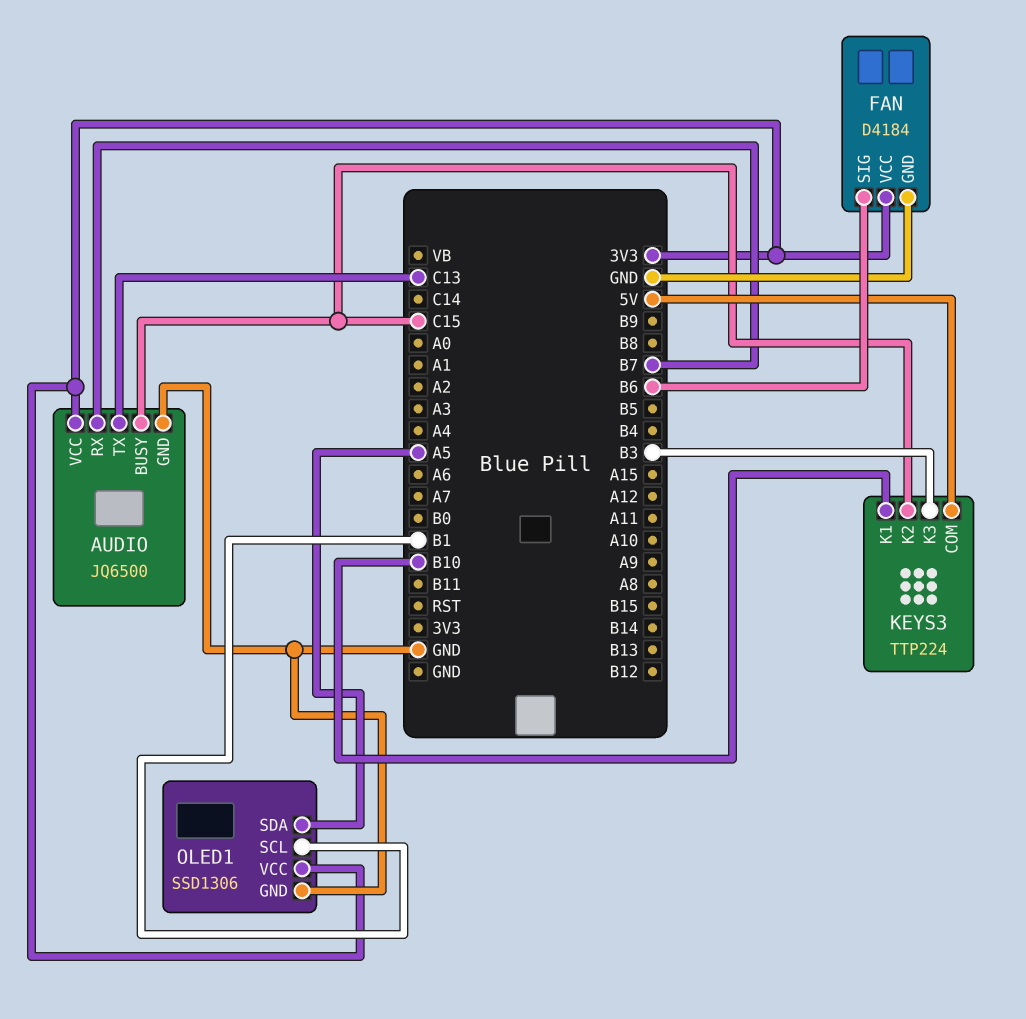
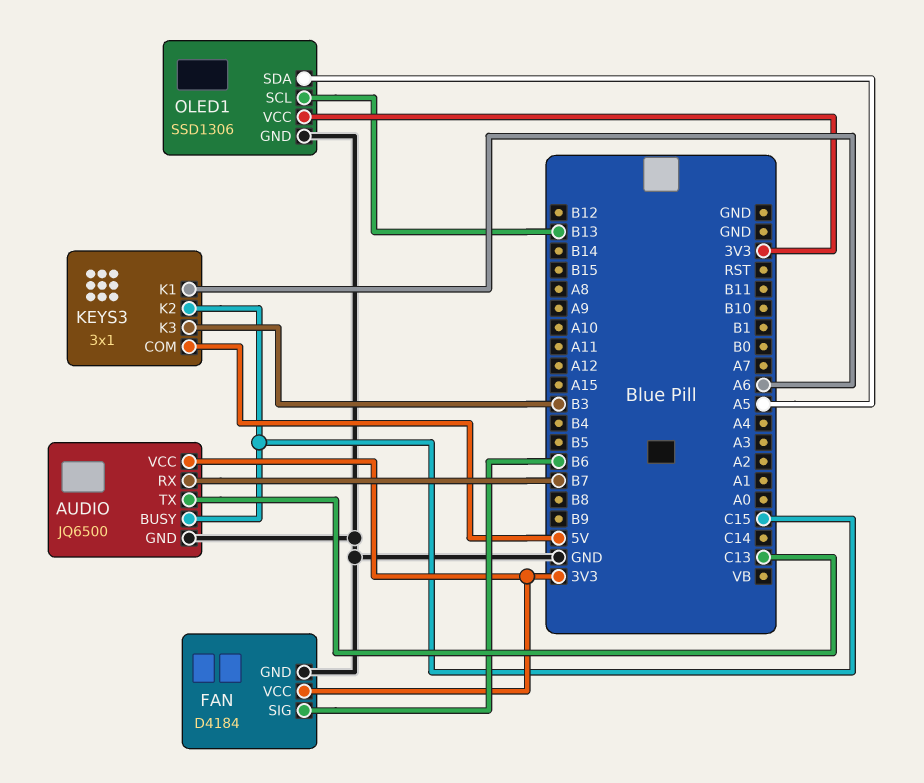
KEYS3: TTP224 -> 3x1
KEYS3 pin K1: B10 -> A6
OLED1 pin SCL: B1 -> B13

